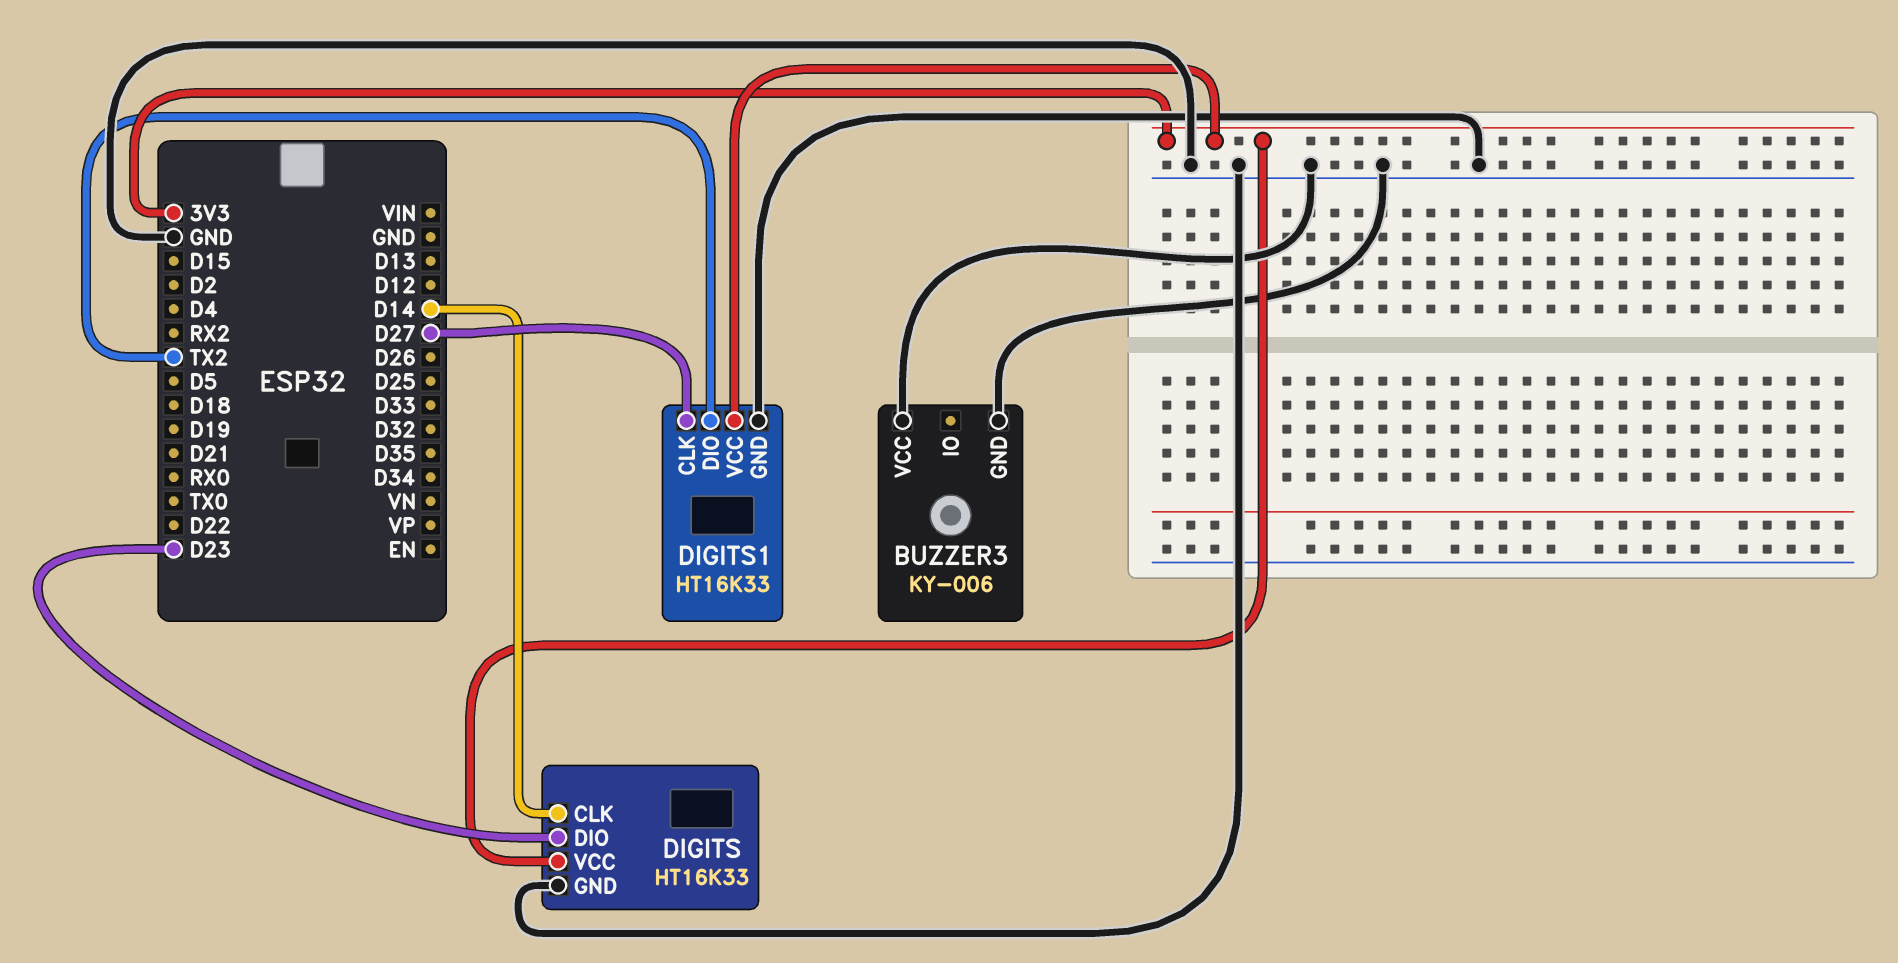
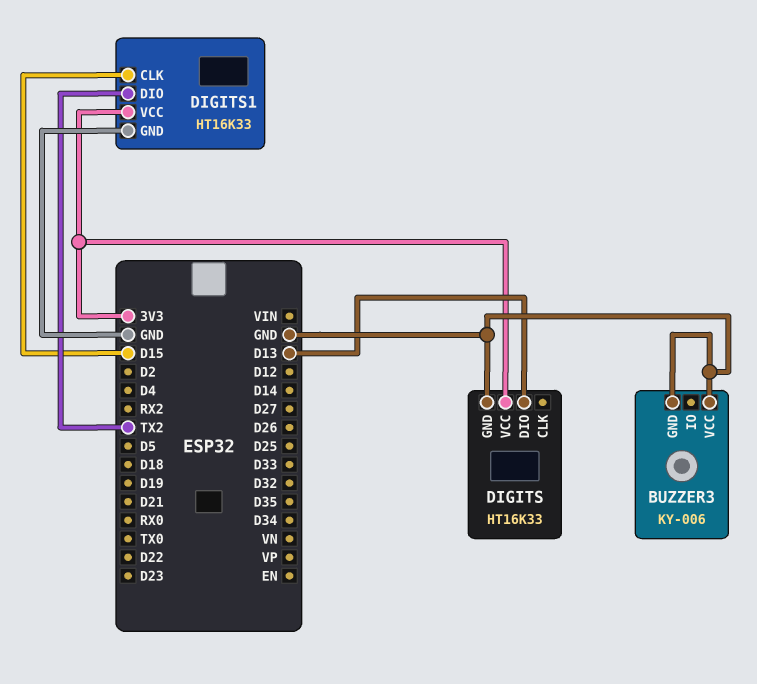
DIGITS pin CLK: D14 -> none
DIGITS pin DIO: D23 -> D13
DIGITS1 pin CLK: D27 -> D15

